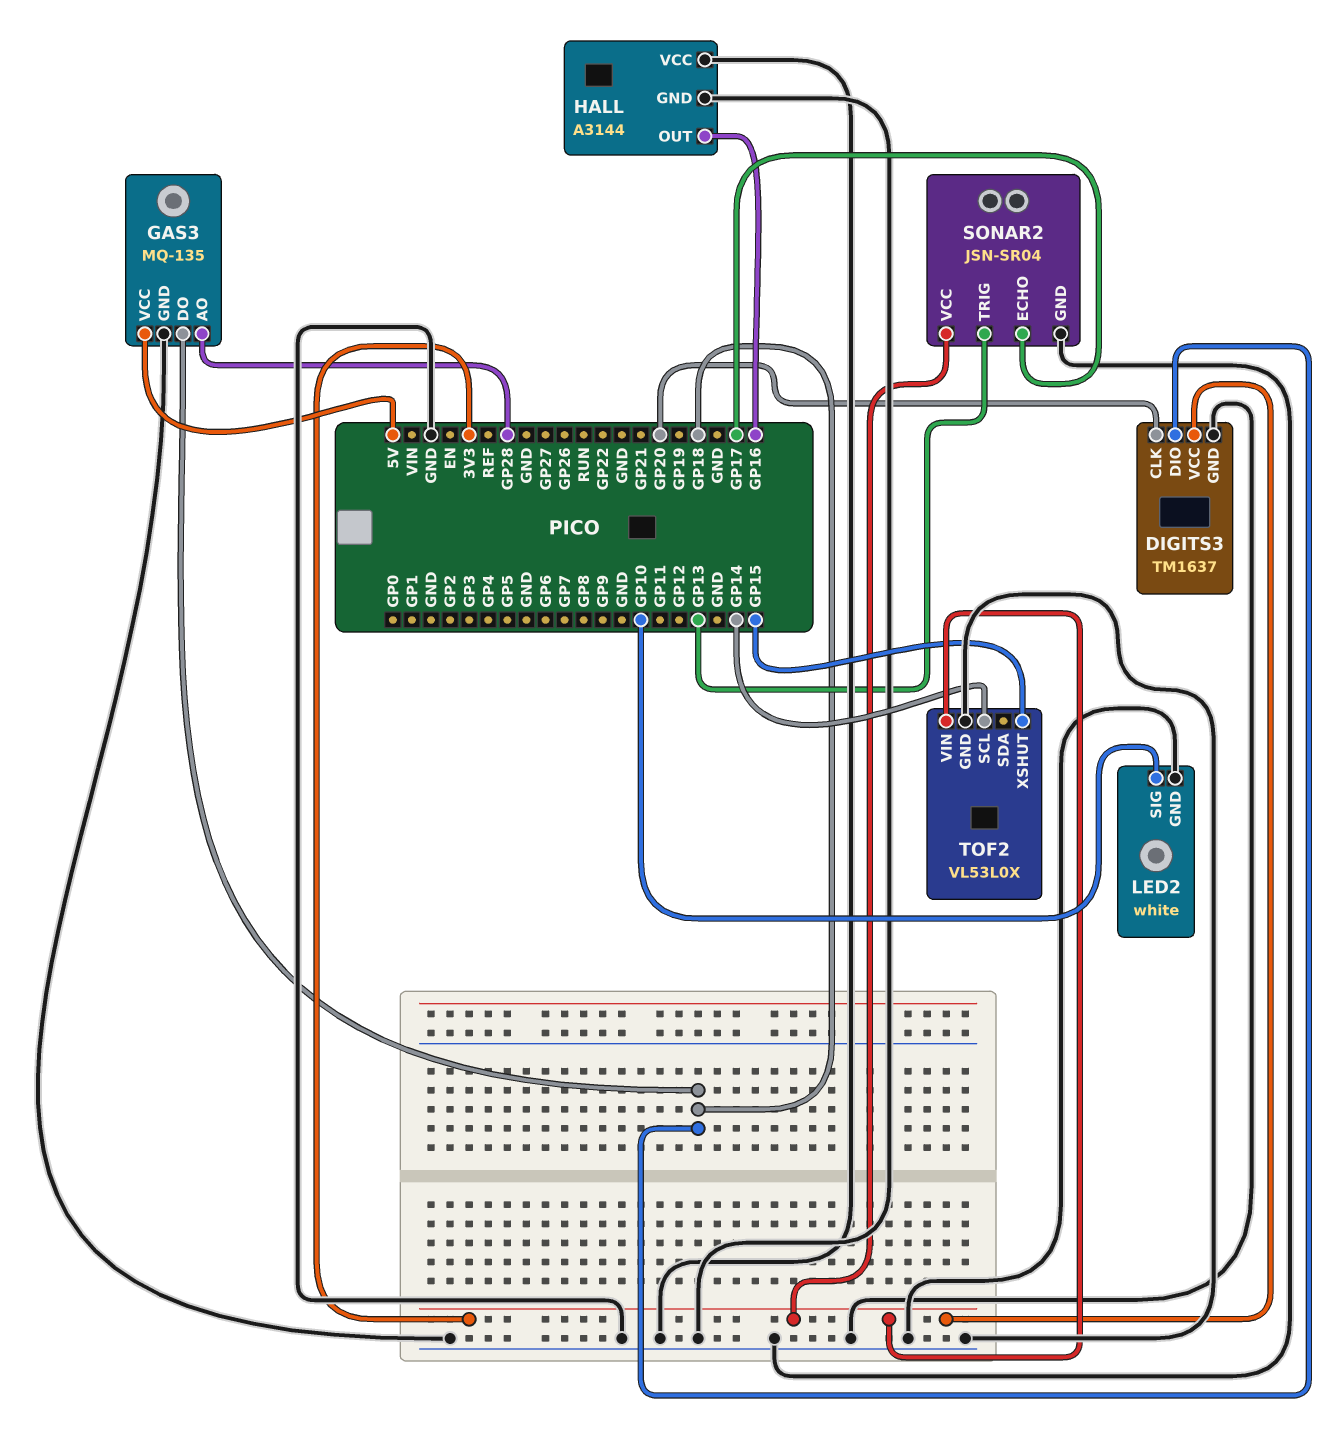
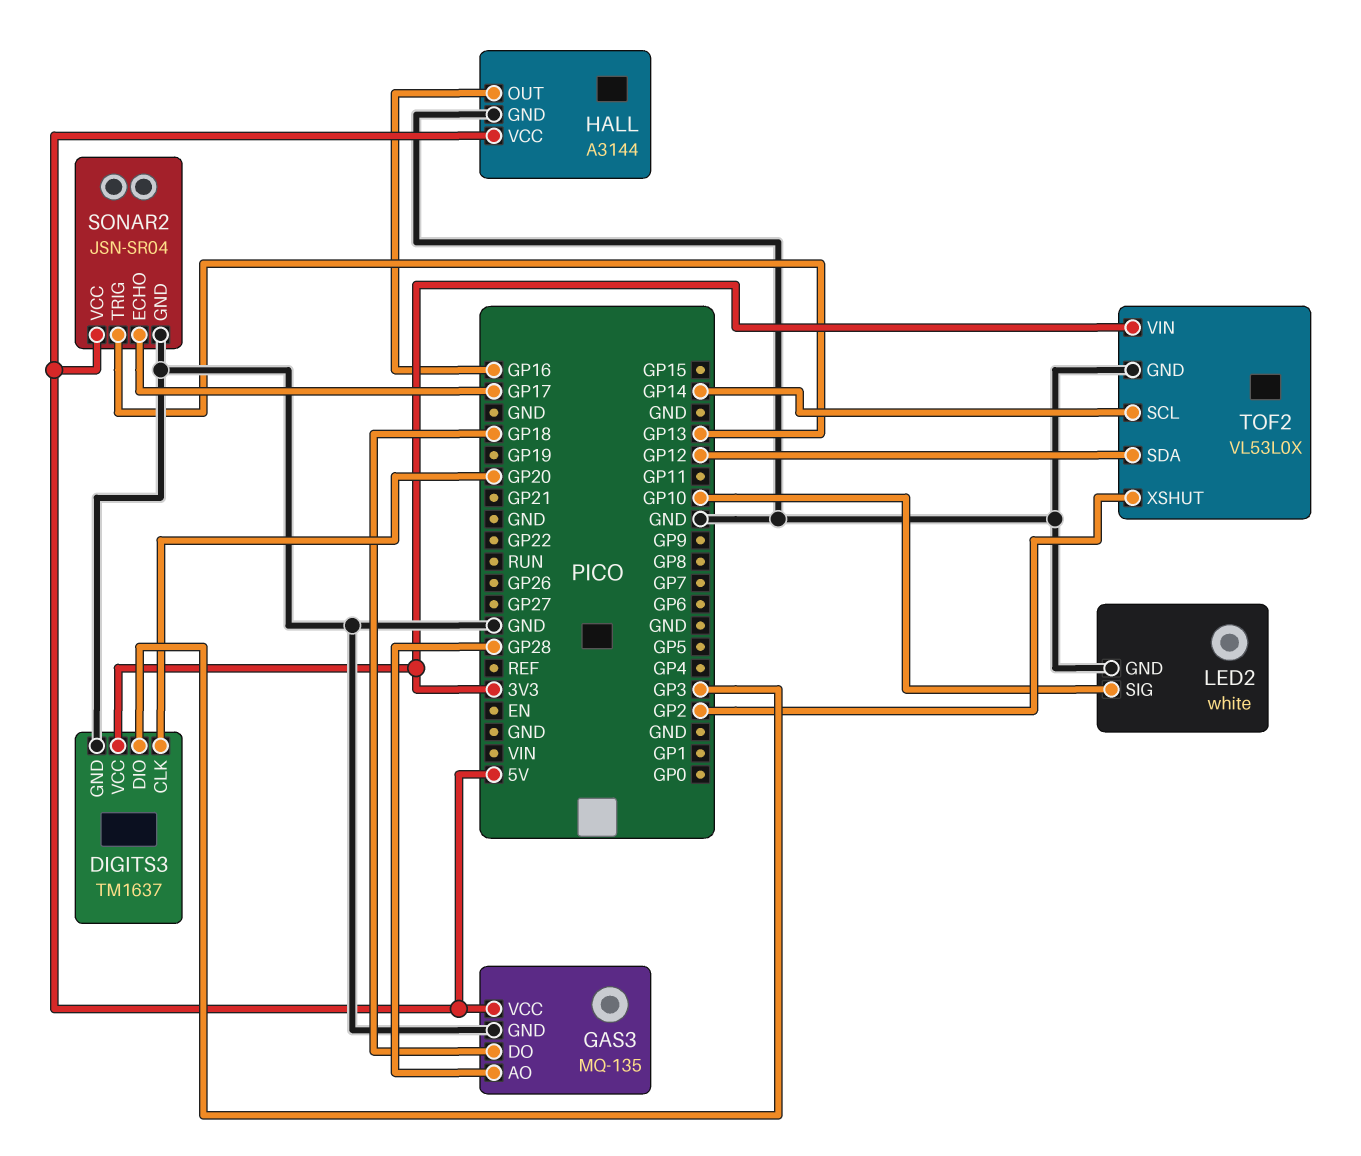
DIGITS3 pin DIO: GP18 -> GP3
HALL pin VCC: GND -> 5V
SONAR2 pin VCC: 3V3 -> 5V
TOF2 pin SDA: none -> GP12
TOF2 pin XSHUT: GP15 -> GP2

